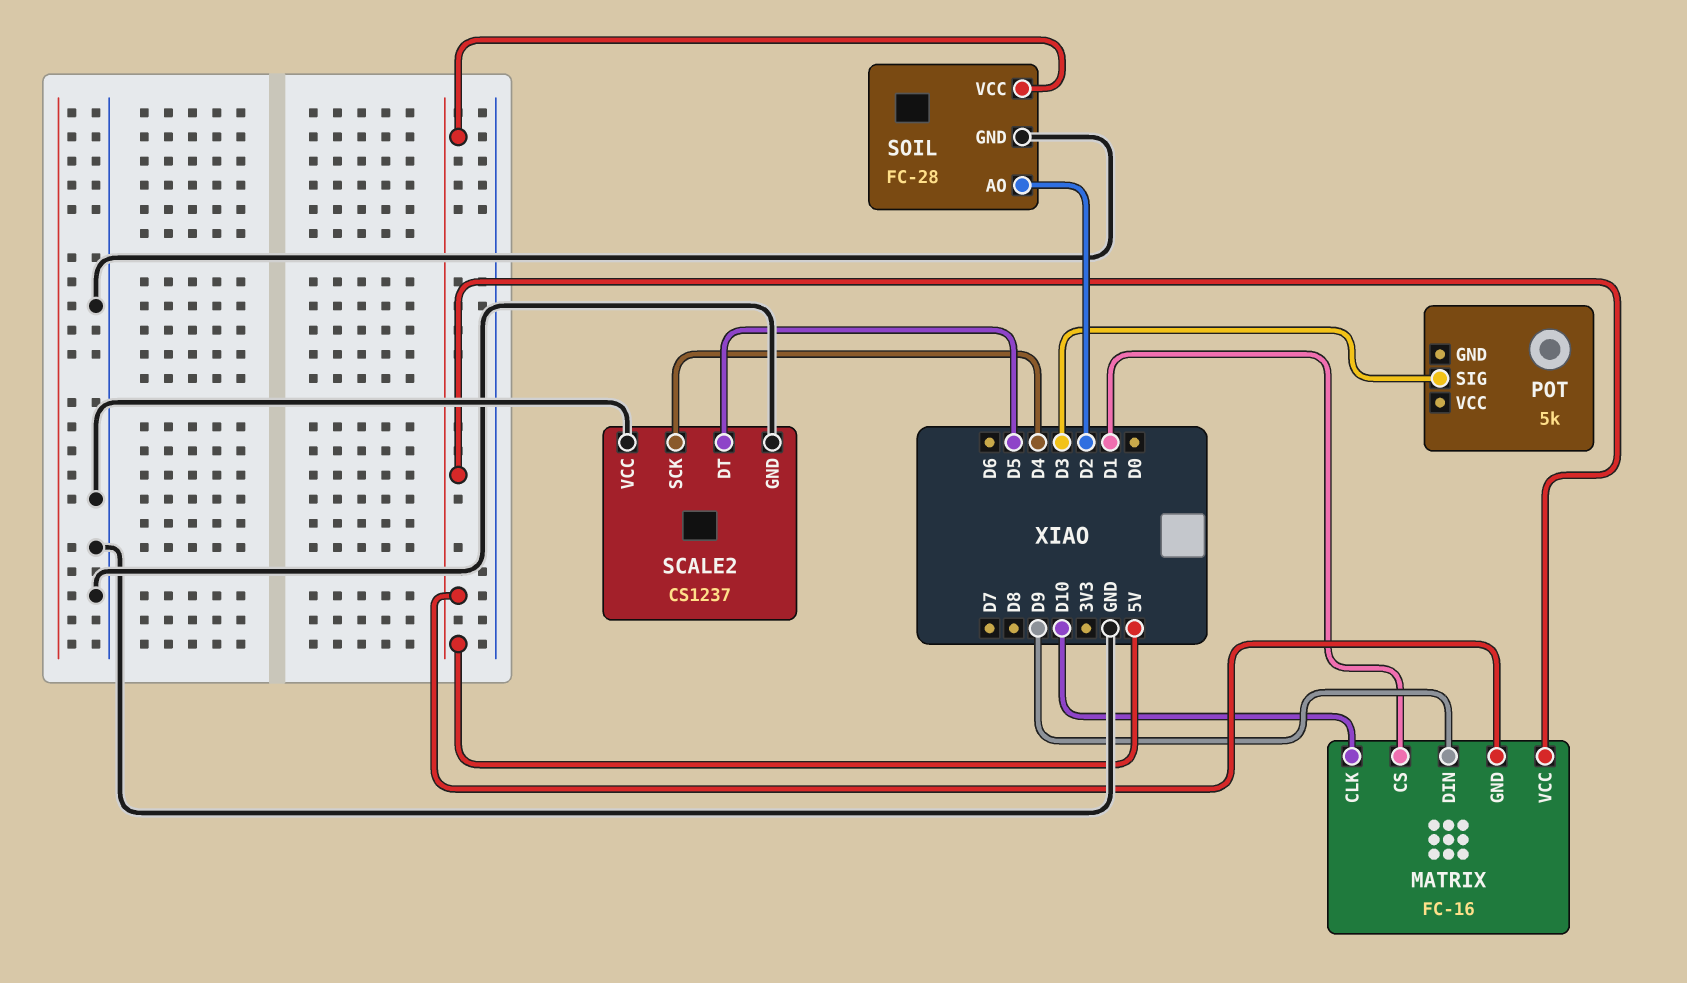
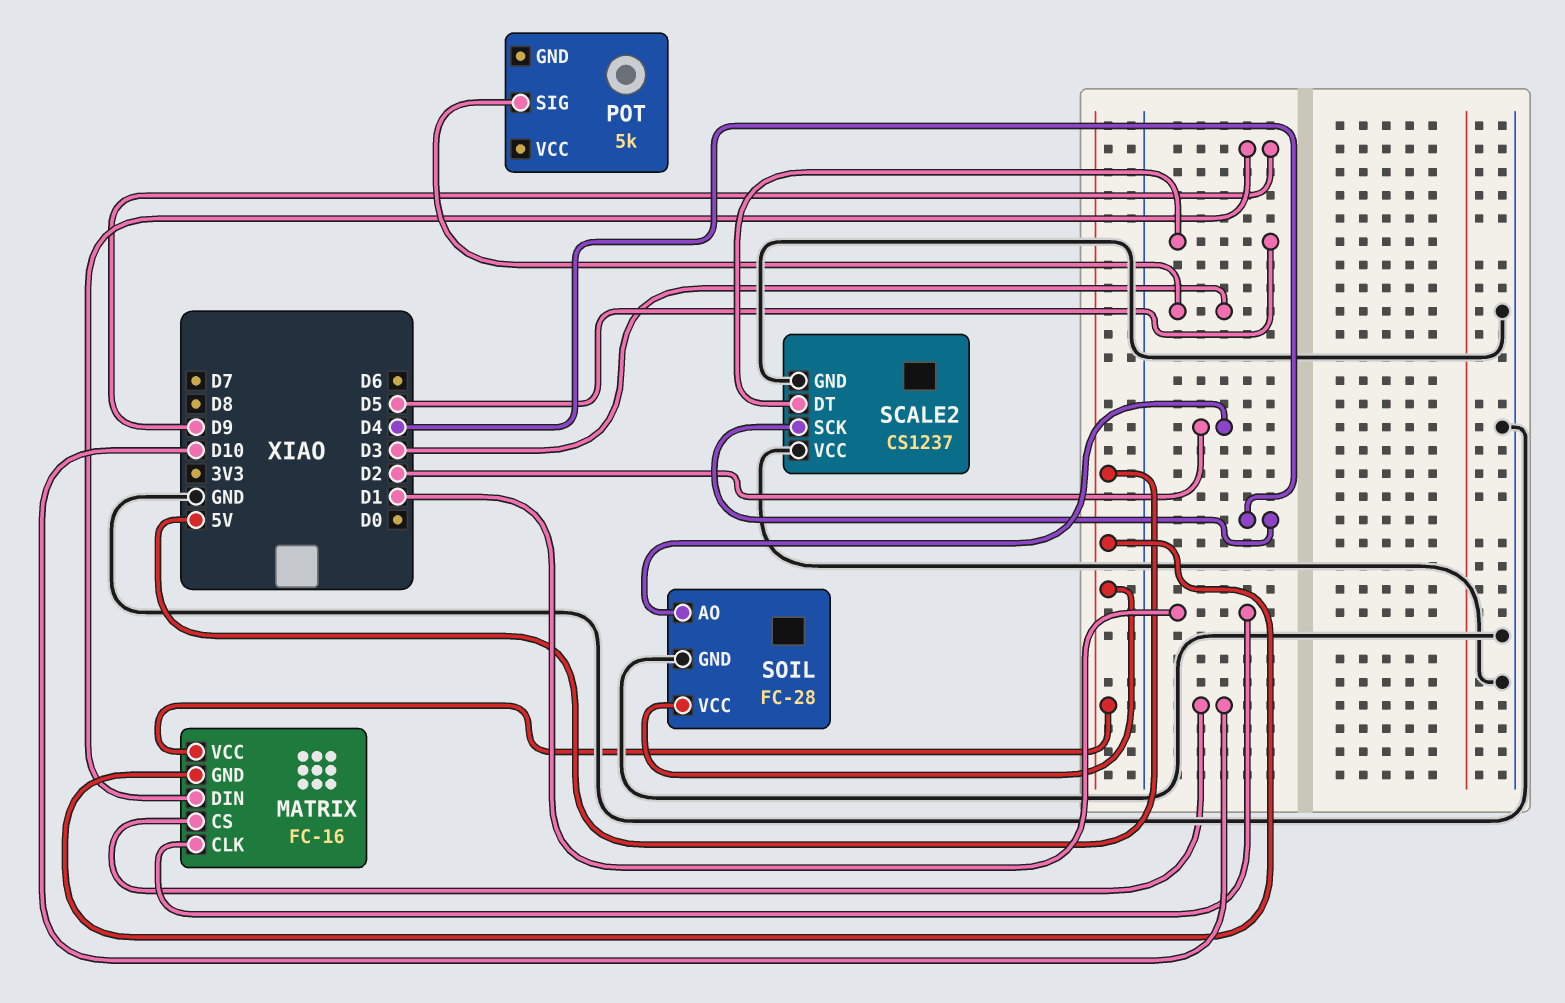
MATRIX pin CLK: D10 -> D1
MATRIX pin CS: D1 -> D10

